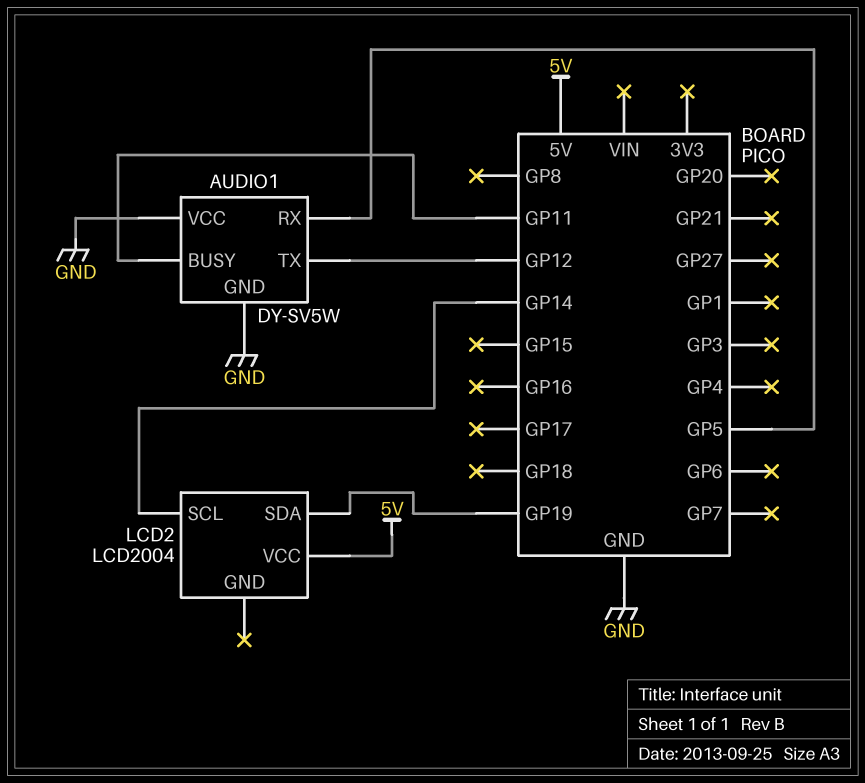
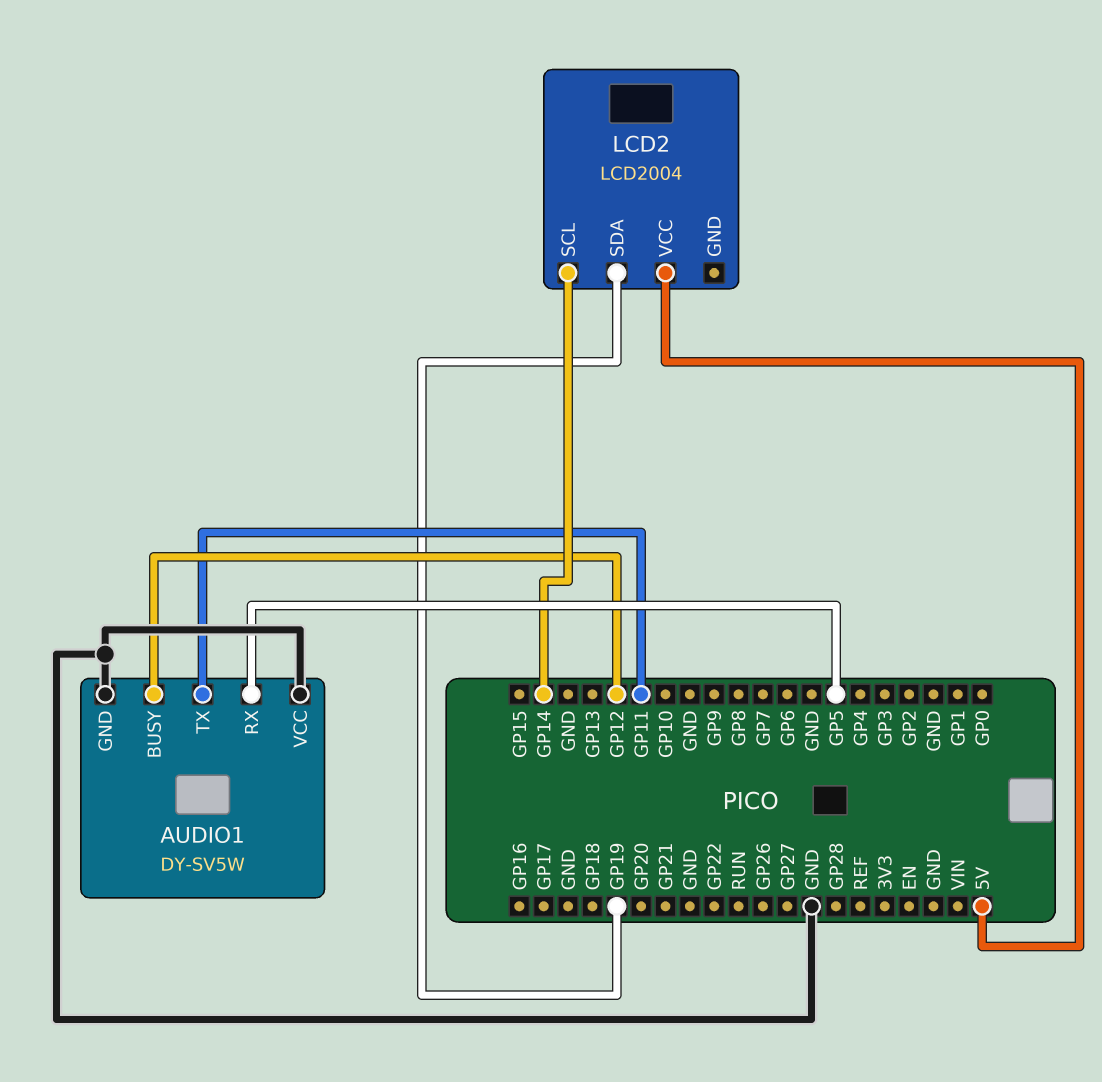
AUDIO1 pin BUSY: GP11 -> GP12
AUDIO1 pin TX: GP12 -> GP11

